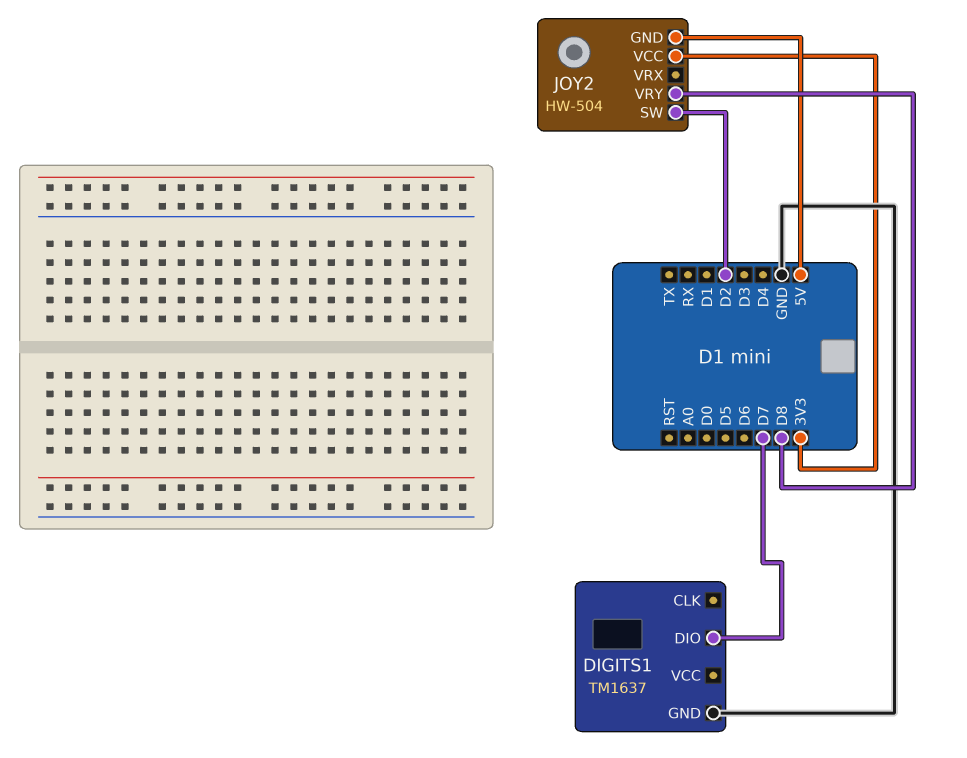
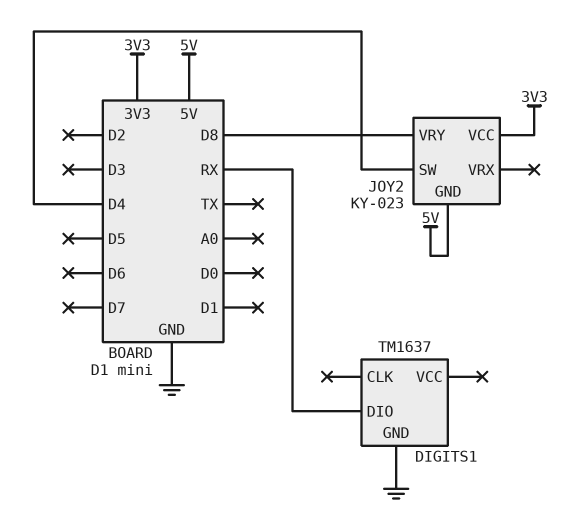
DIGITS1 pin DIO: D7 -> RX
JOY2: HW-504 -> KY-023
JOY2 pin SW: D2 -> D4

